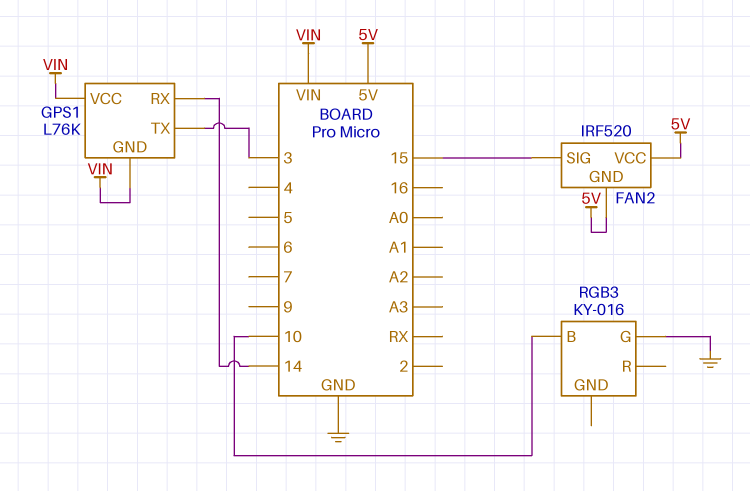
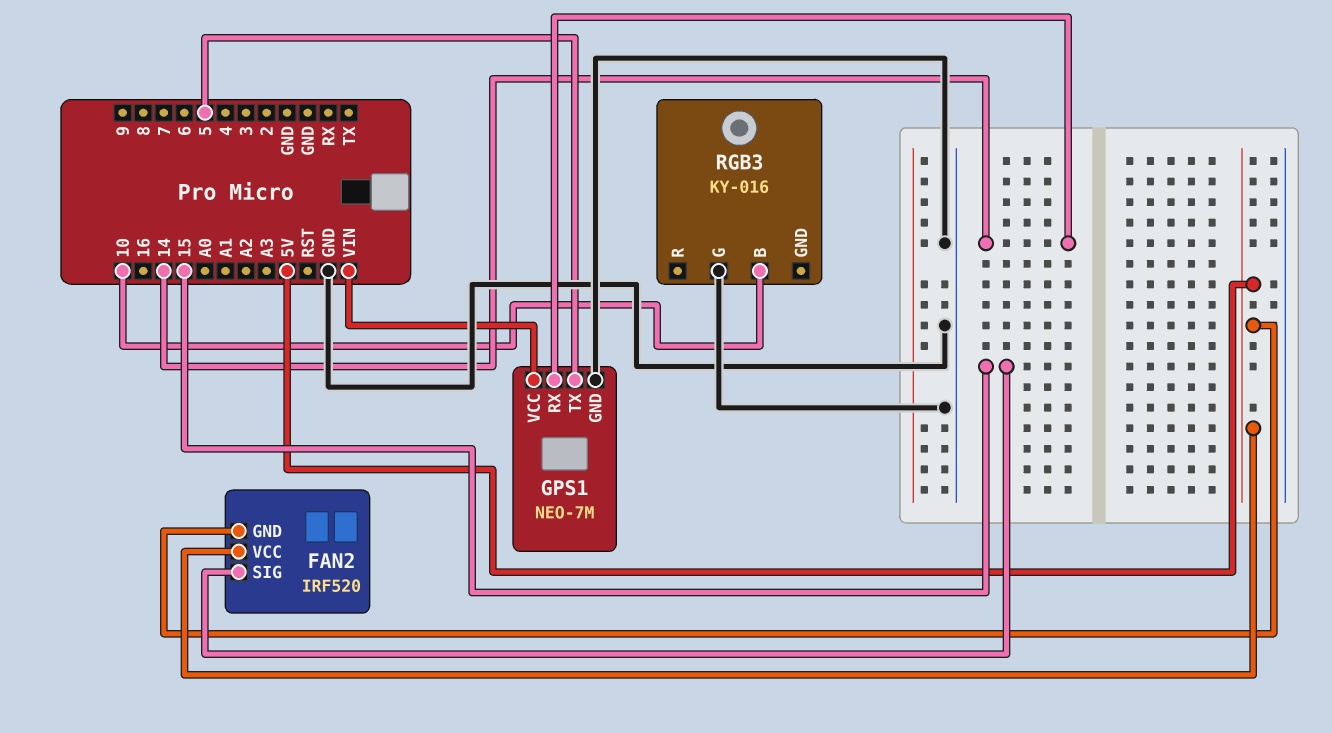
GPS1: L76K -> NEO-7M
GPS1 pin GND: VIN -> GND
GPS1 pin TX: 3 -> 5

